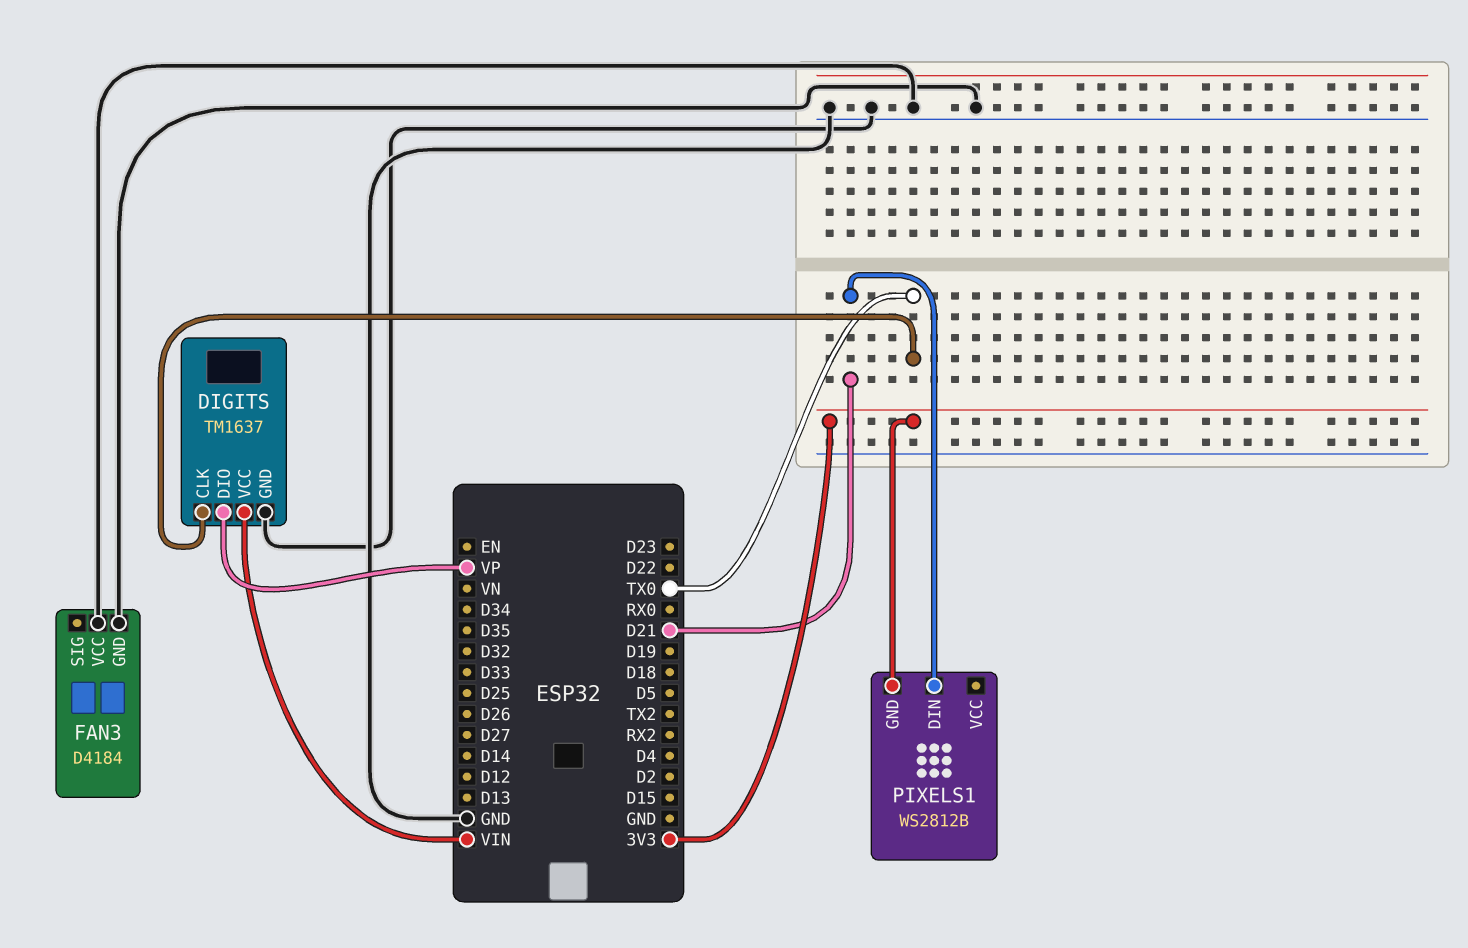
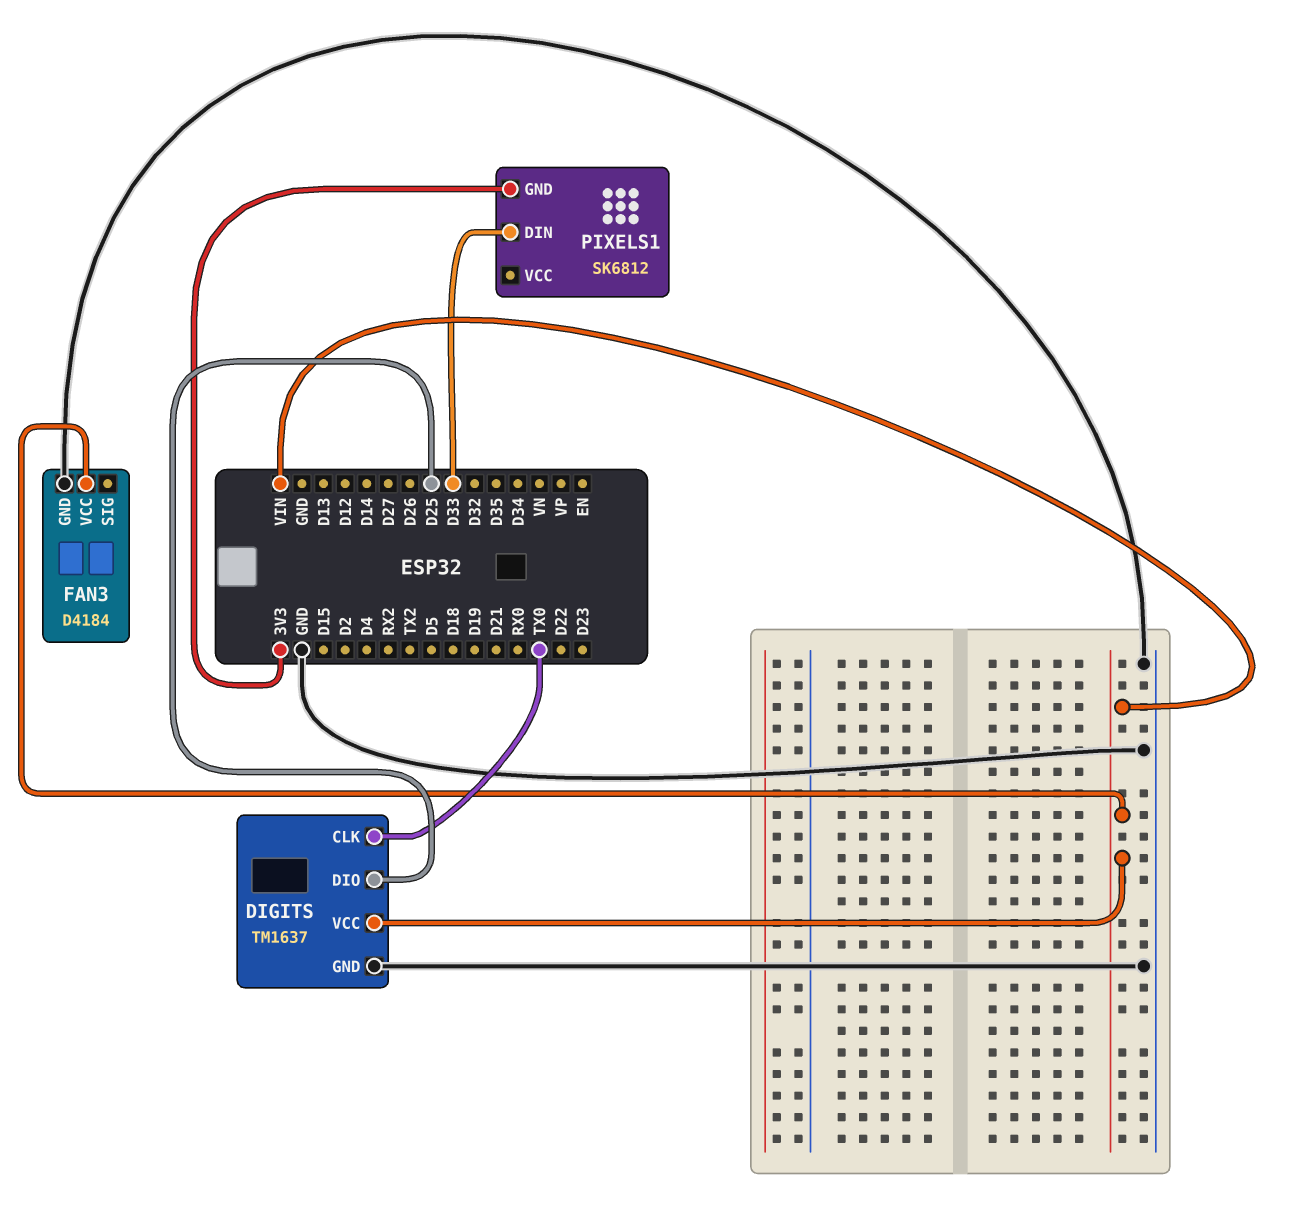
DIGITS pin DIO: VP -> D25
FAN3 pin VCC: GND -> VIN
PIXELS1: WS2812B -> SK6812
PIXELS1 pin DIN: D21 -> D33

